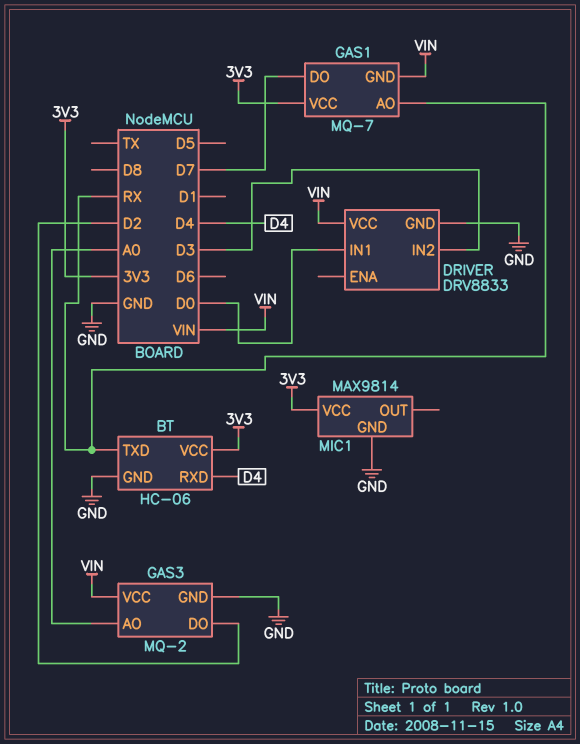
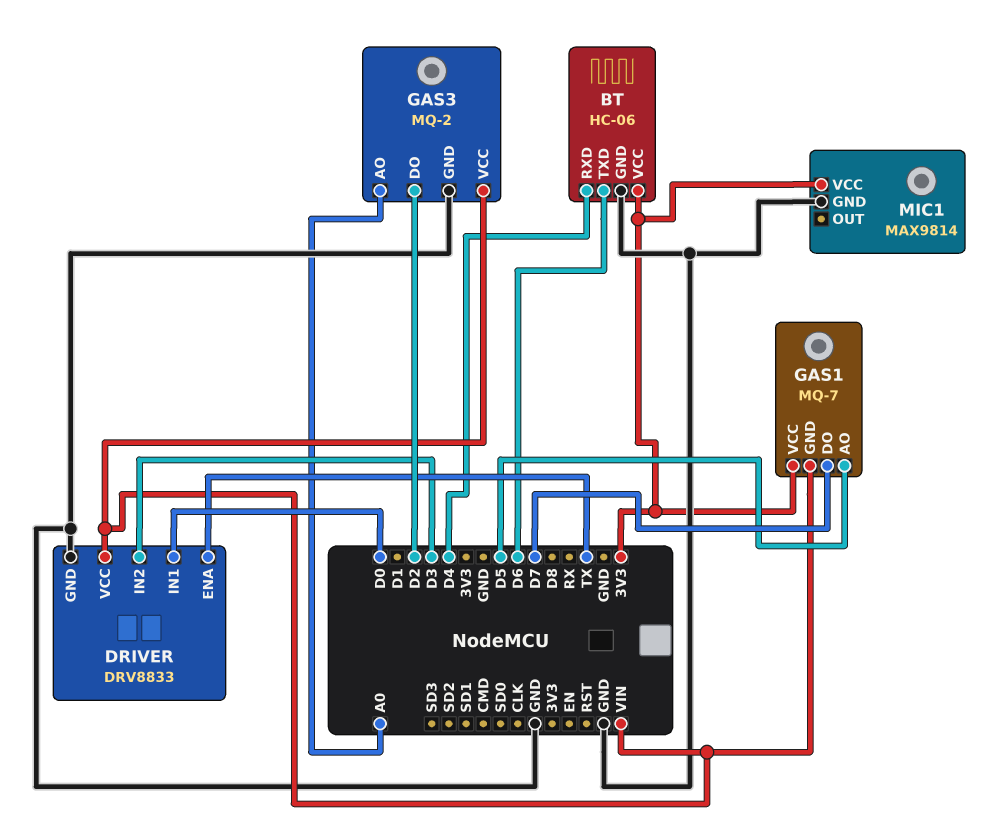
BT pin TXD: RX -> D6
DRIVER pin ENA: none -> TX
GAS1 pin AO: RX -> D5

